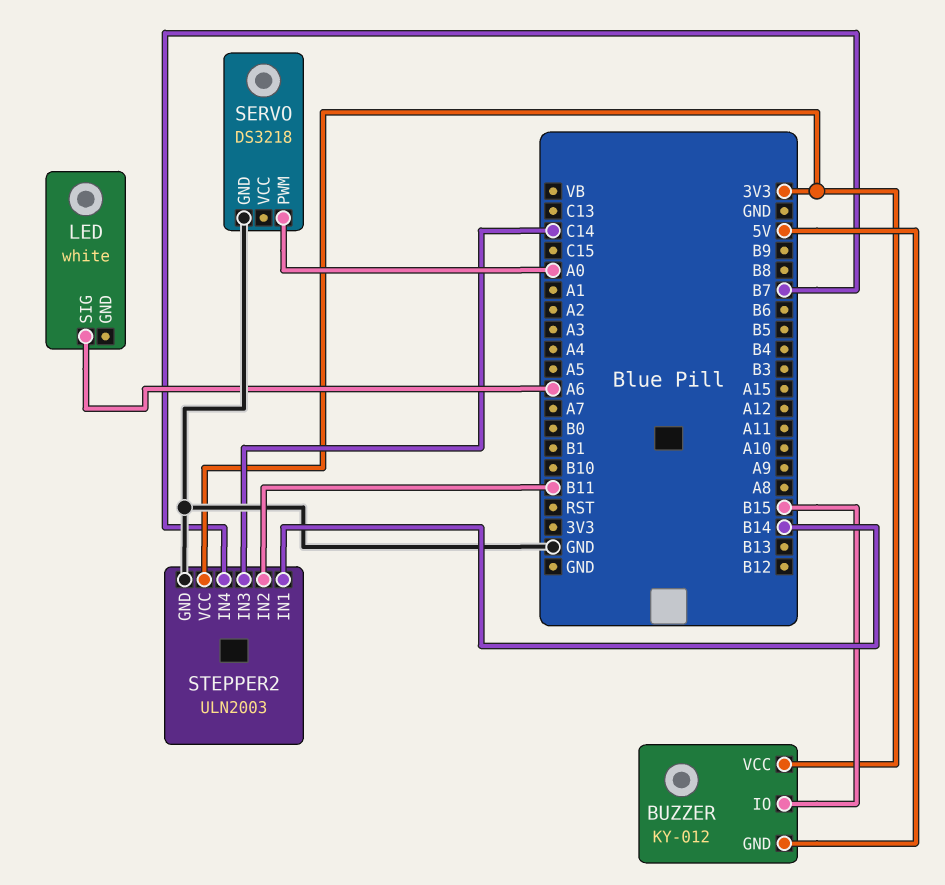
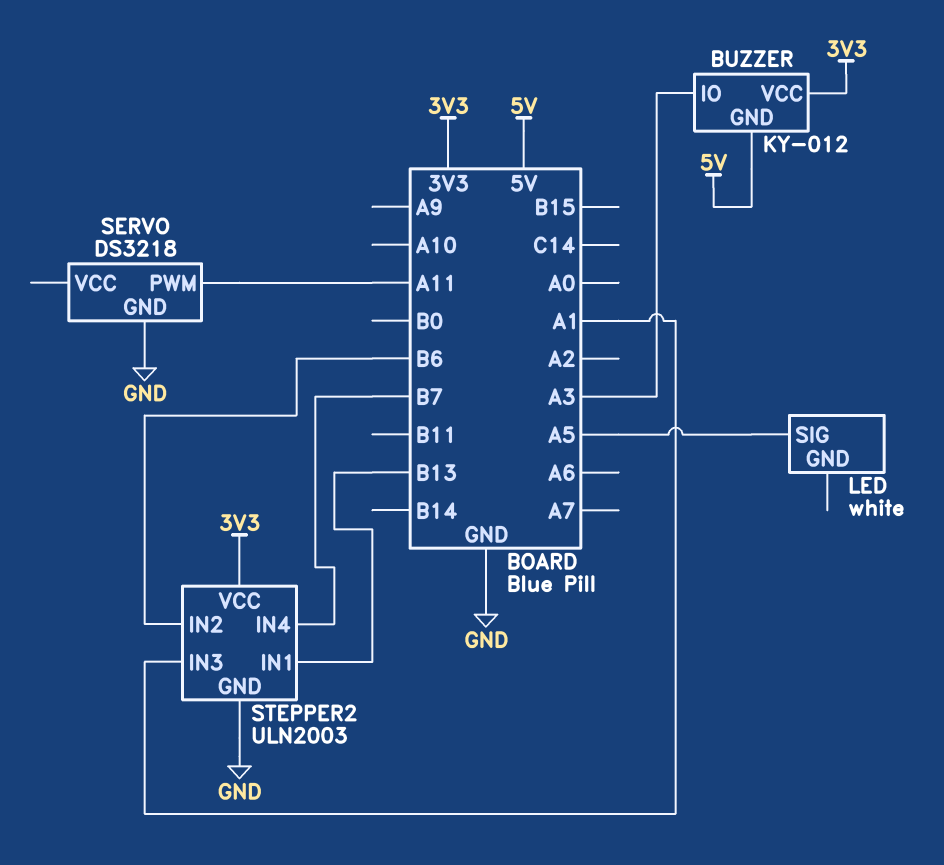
BUZZER pin IO: B15 -> A3
LED pin SIG: A6 -> A5
SERVO pin PWM: A0 -> A11
STEPPER2 pin IN1: B14 -> B13
STEPPER2 pin IN2: B11 -> B6
STEPPER2 pin IN3: C14 -> A1

